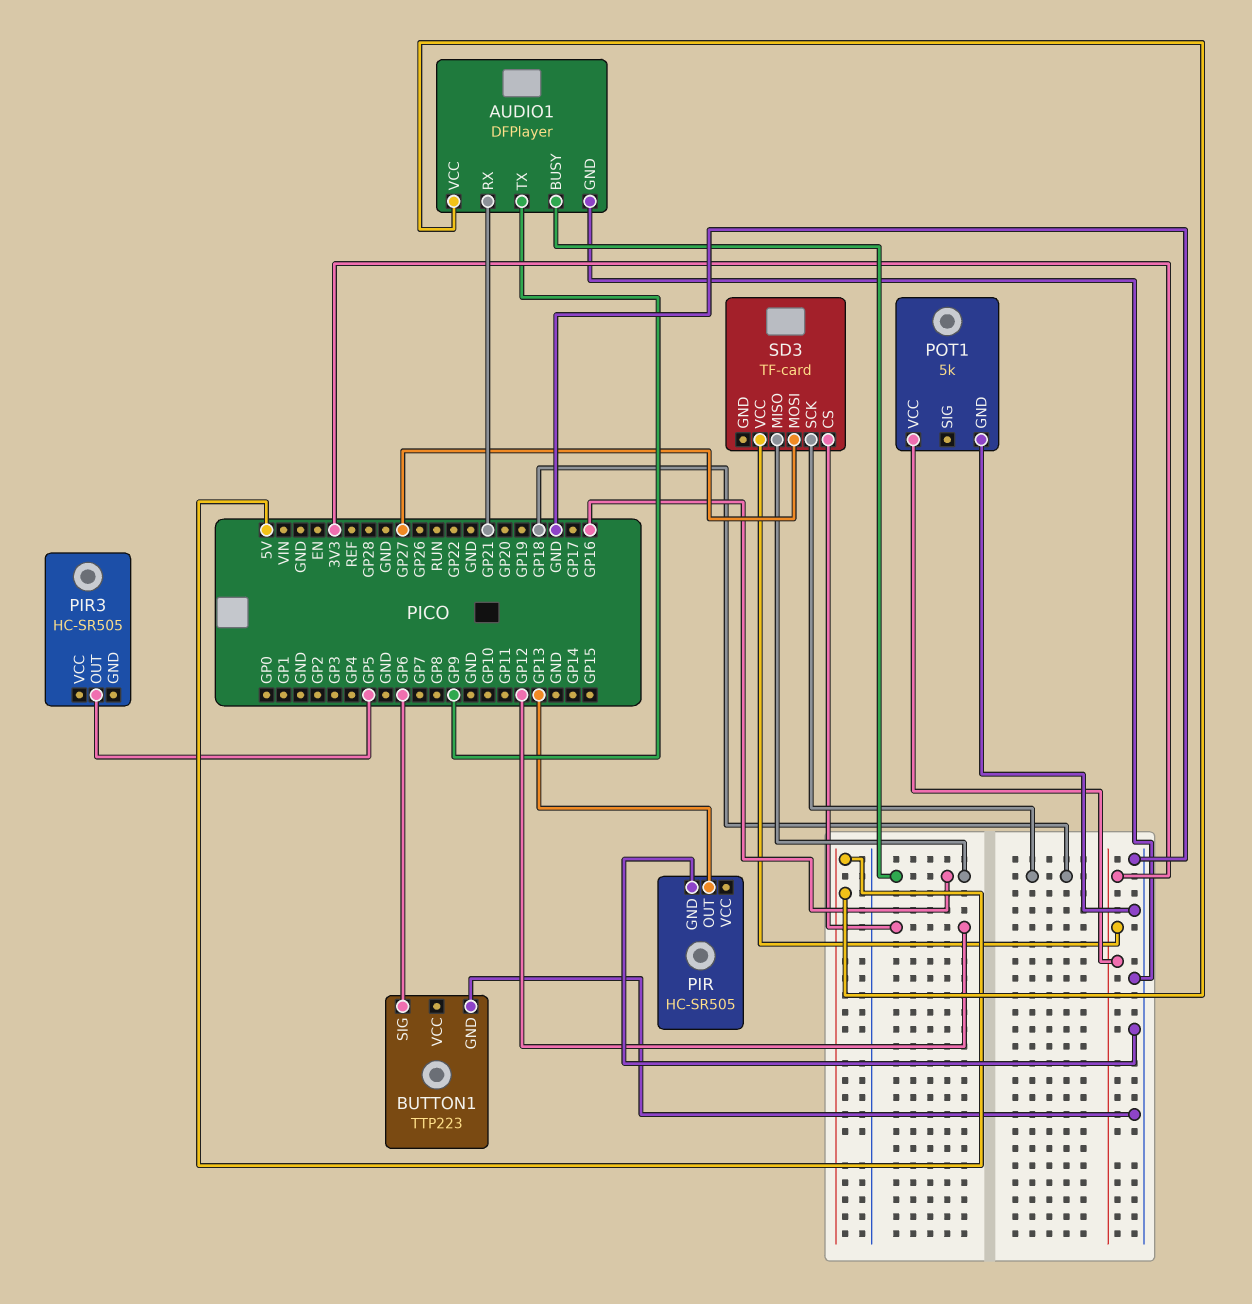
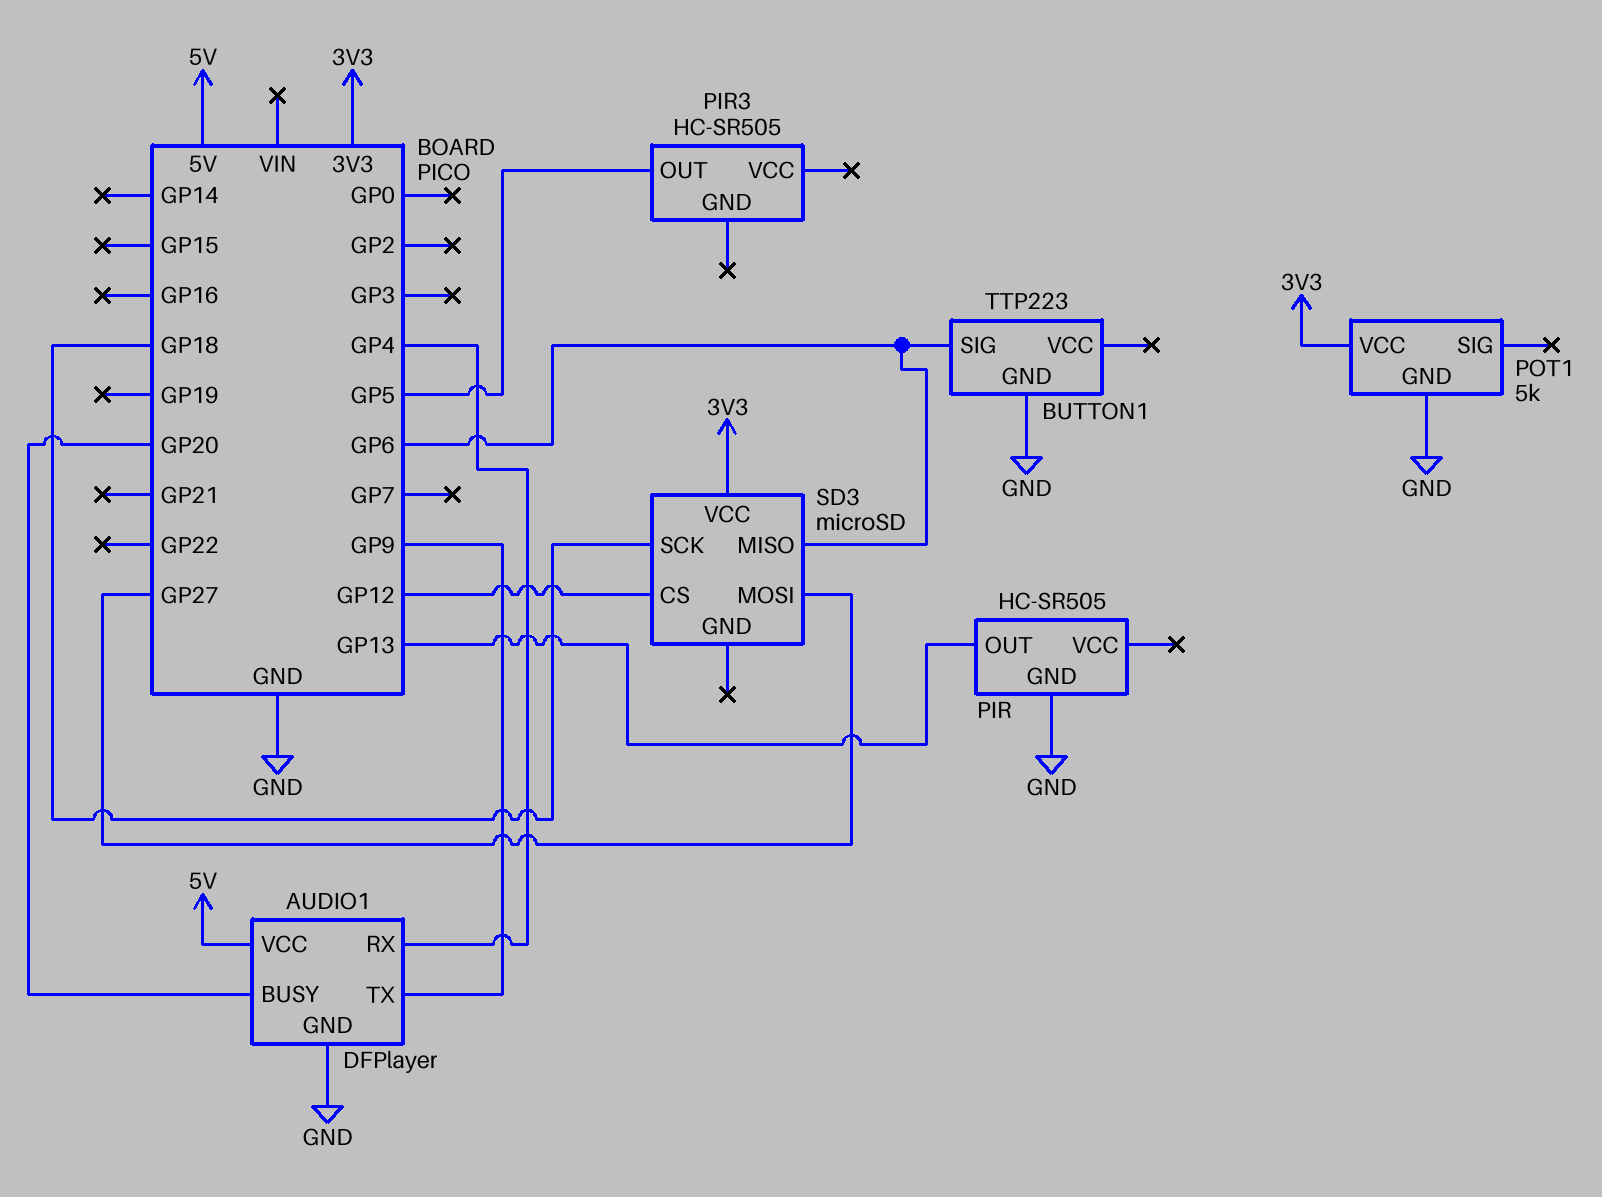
AUDIO1 pin BUSY: GP16 -> GP20
AUDIO1 pin RX: GP21 -> GP4
SD3: TF-card -> microSD
SD3 pin MISO: GP16 -> GP6

